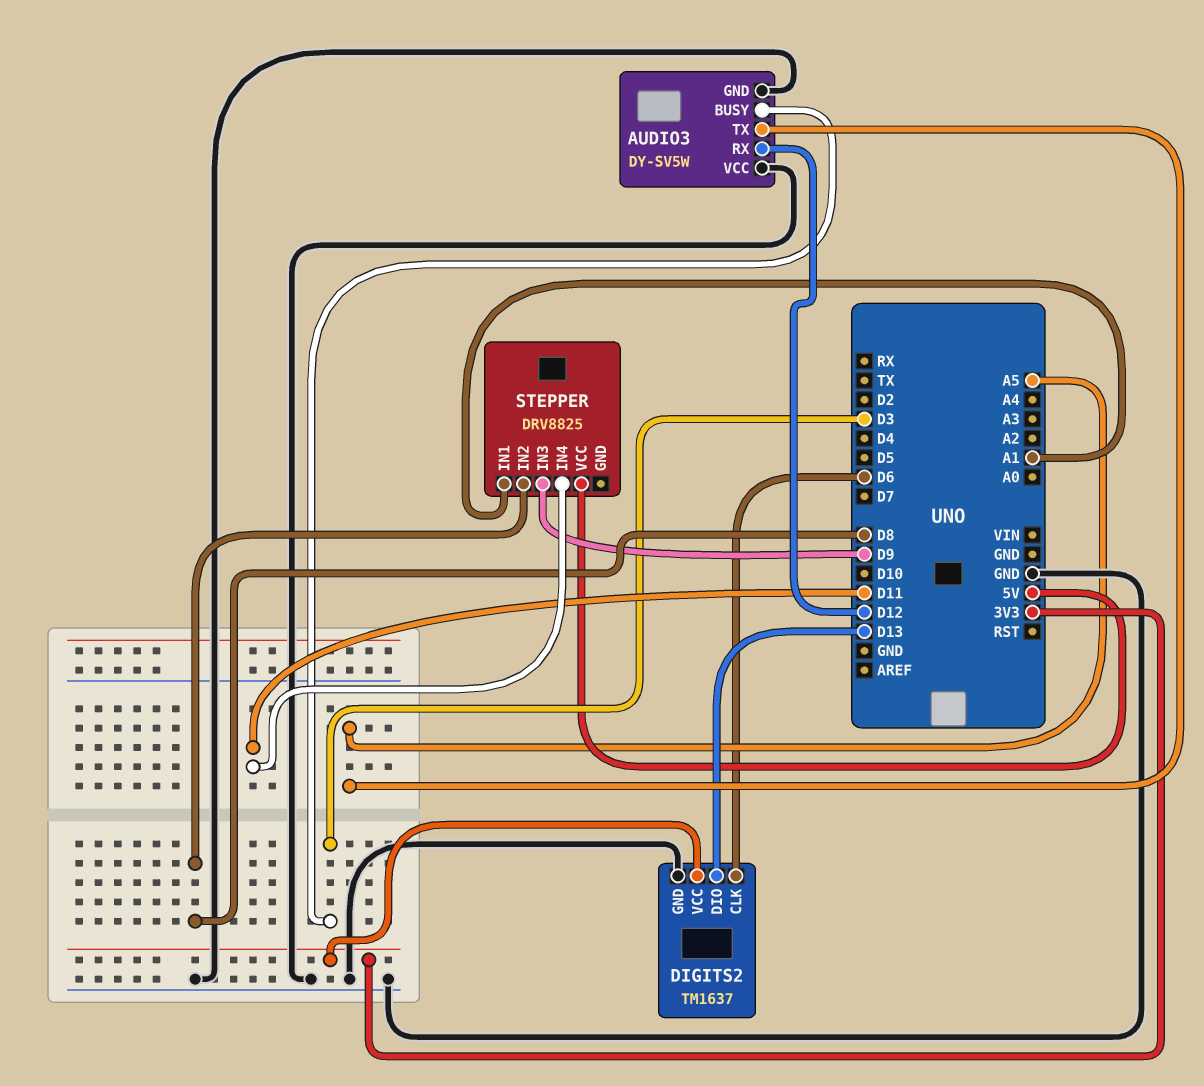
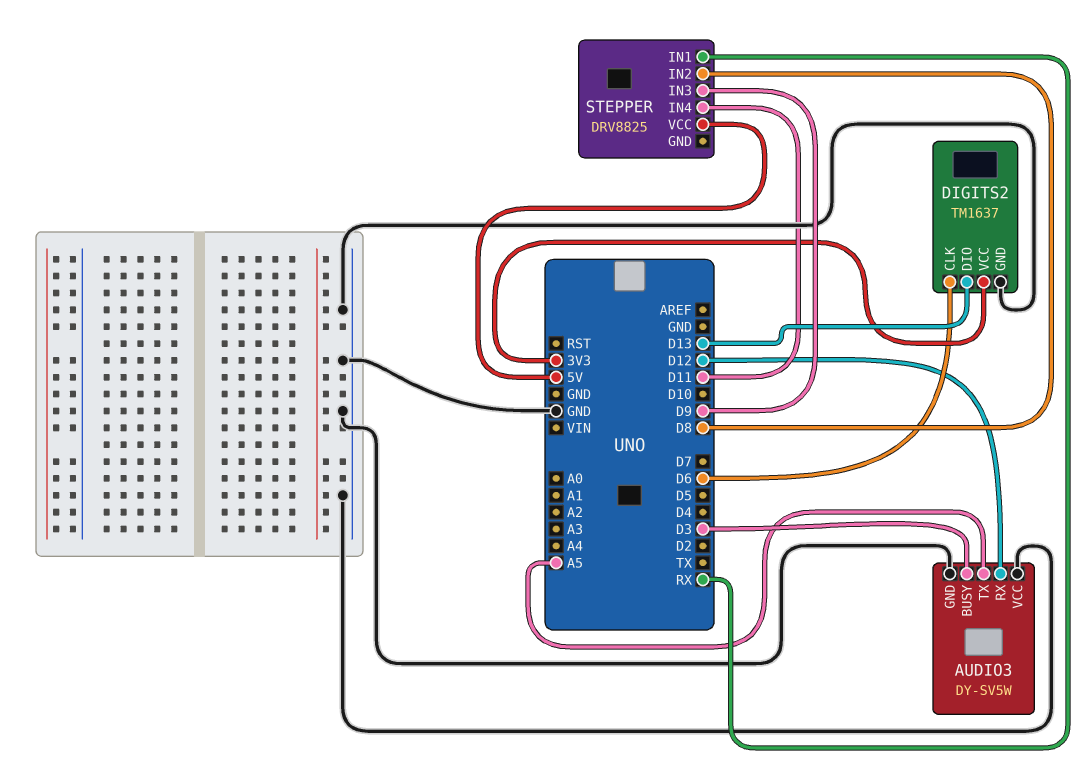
STEPPER pin IN1: A1 -> RX

